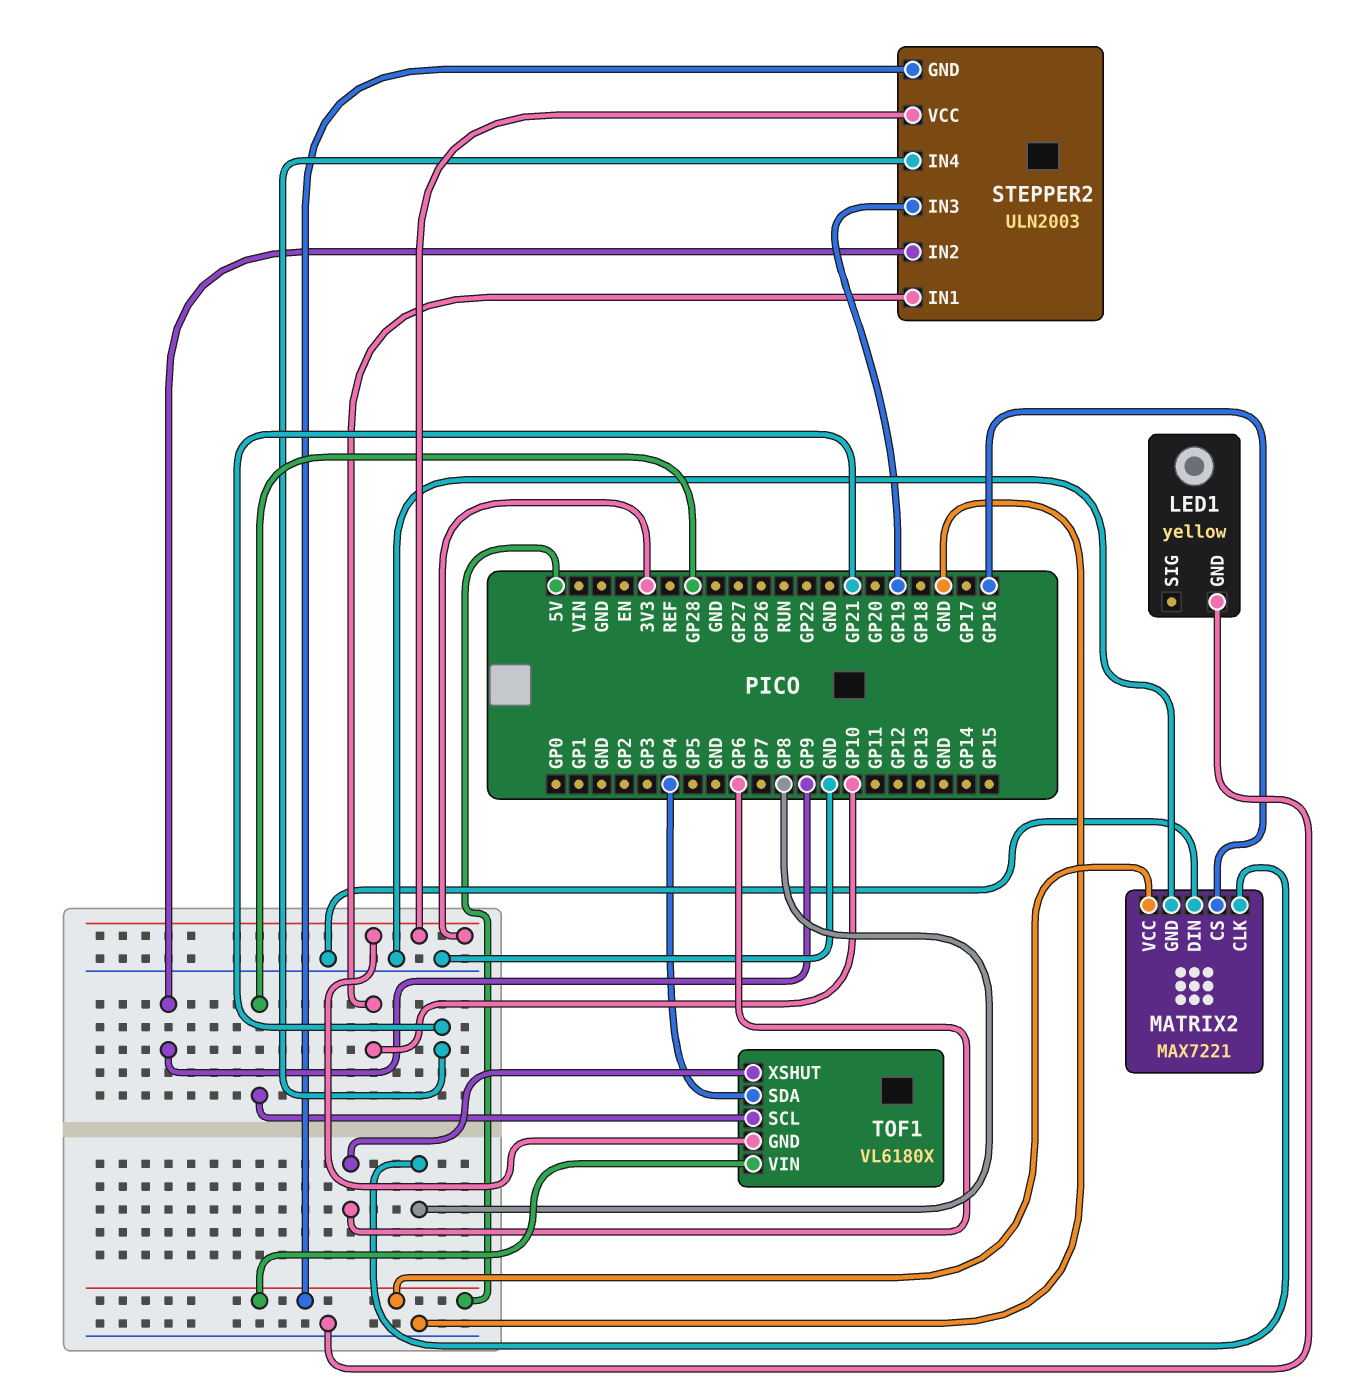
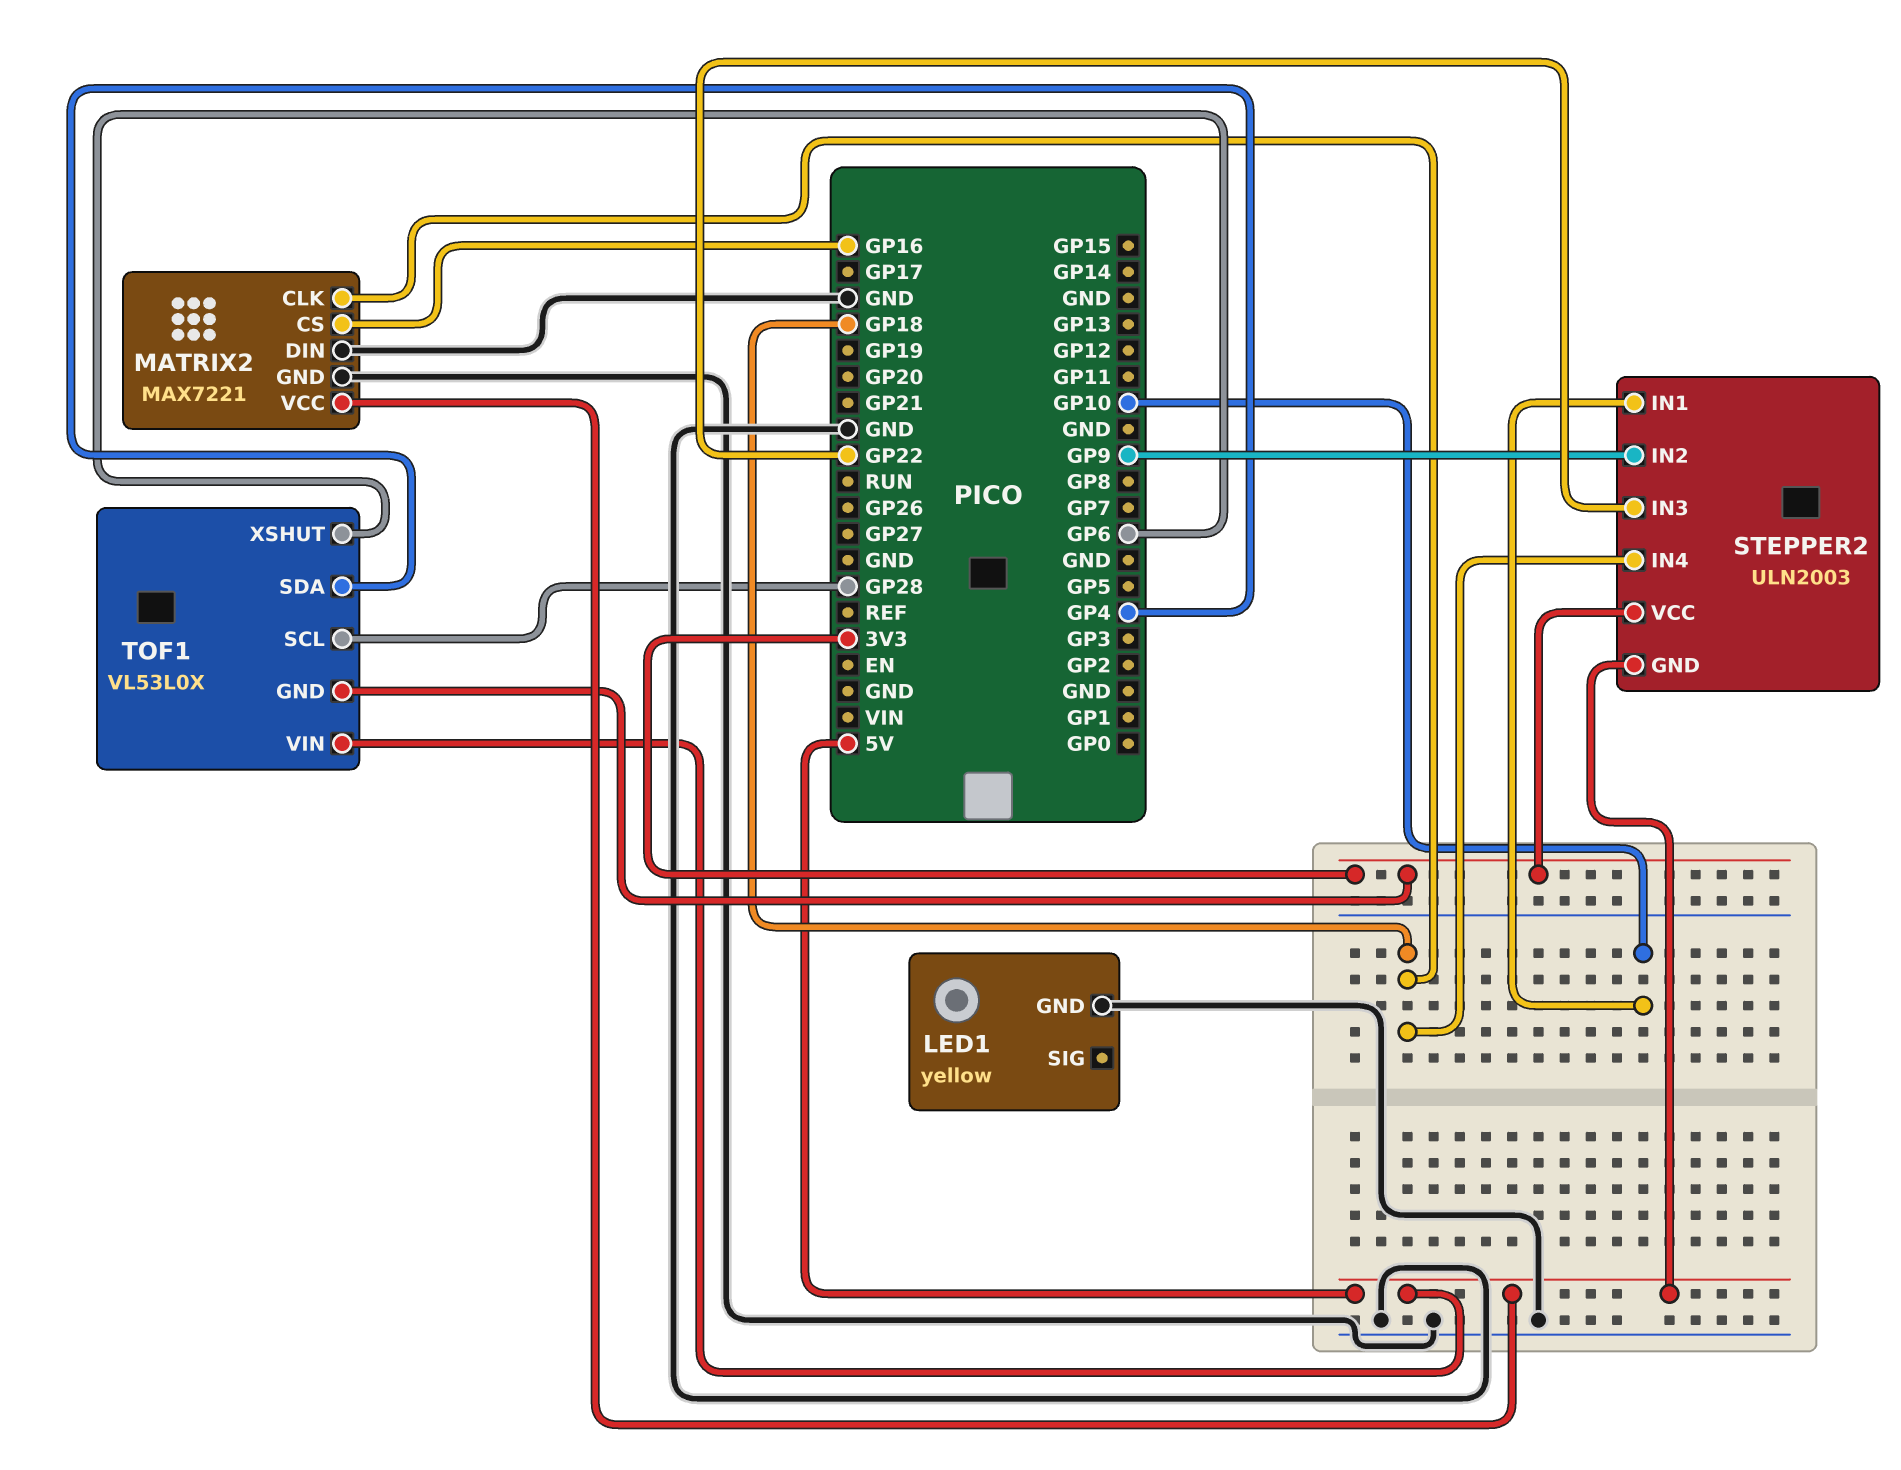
MATRIX2 pin CLK: GP8 -> GP18
STEPPER2 pin IN3: GP19 -> GP22
STEPPER2 pin IN4: GP21 -> GP18
TOF1: VL6180X -> VL53L0X

